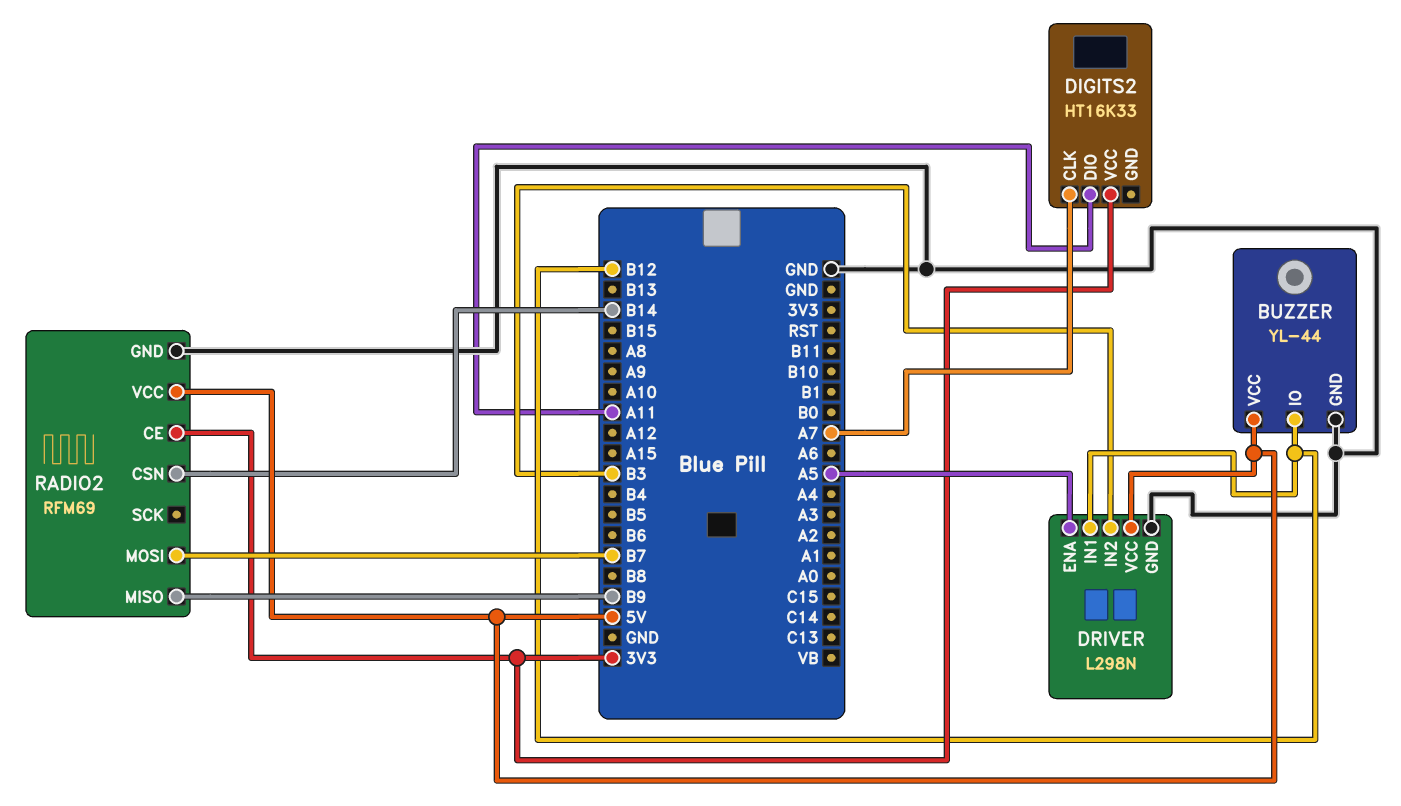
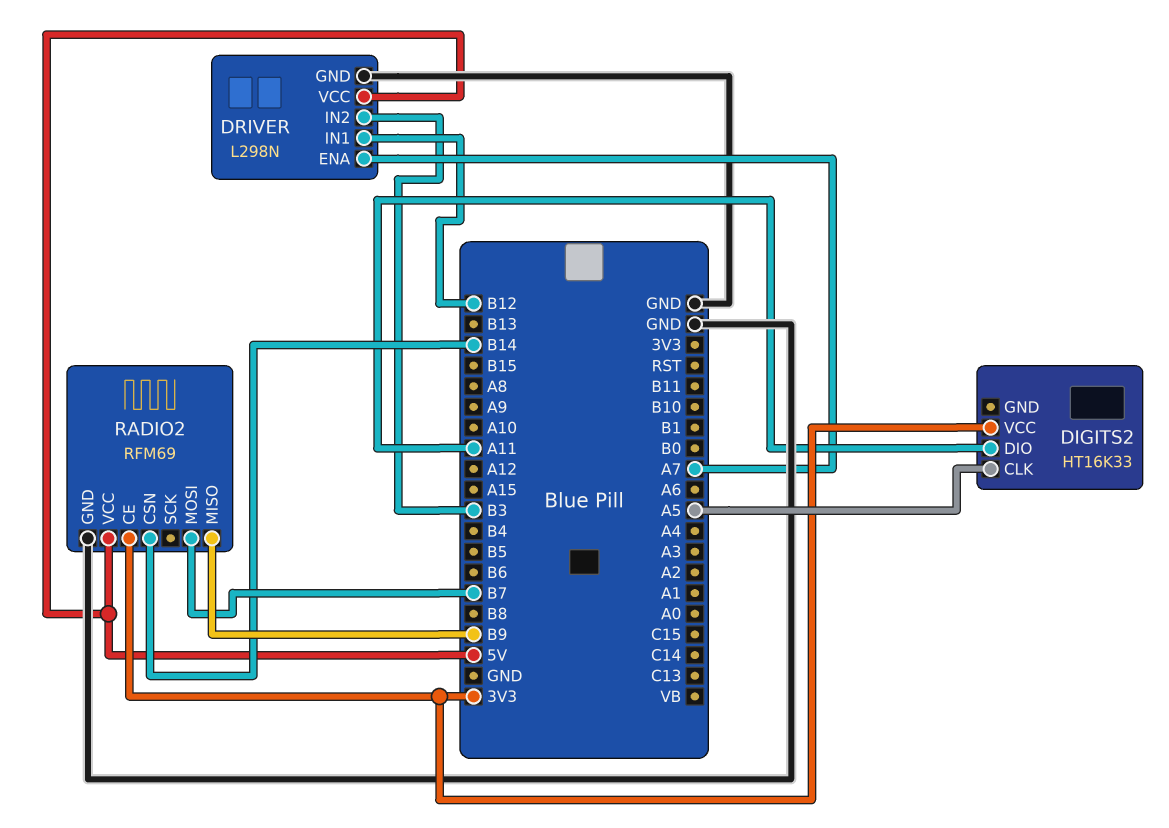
BUZZER: YL-44 -> none
BUZZER pin GND: GND -> none
BUZZER pin IO: B12 -> none
BUZZER pin VCC: 5V -> none
DIGITS2 pin CLK: A7 -> A5
DRIVER pin ENA: A5 -> A7

